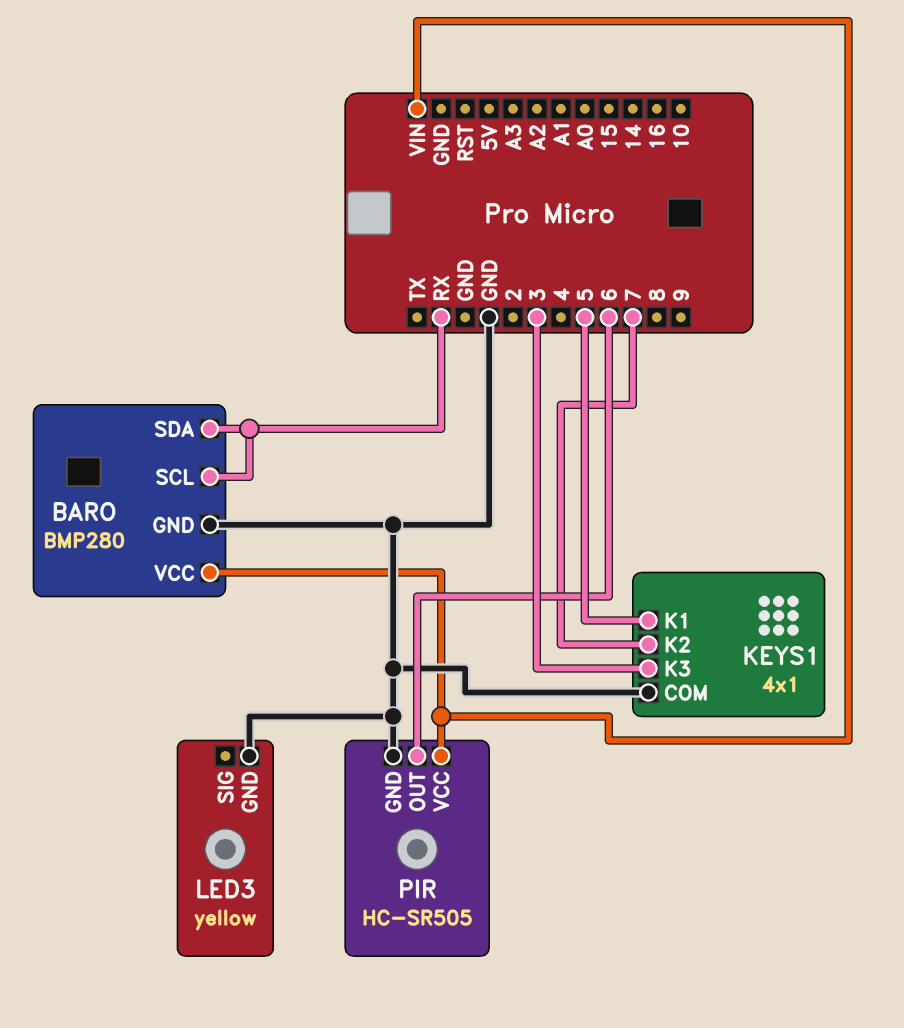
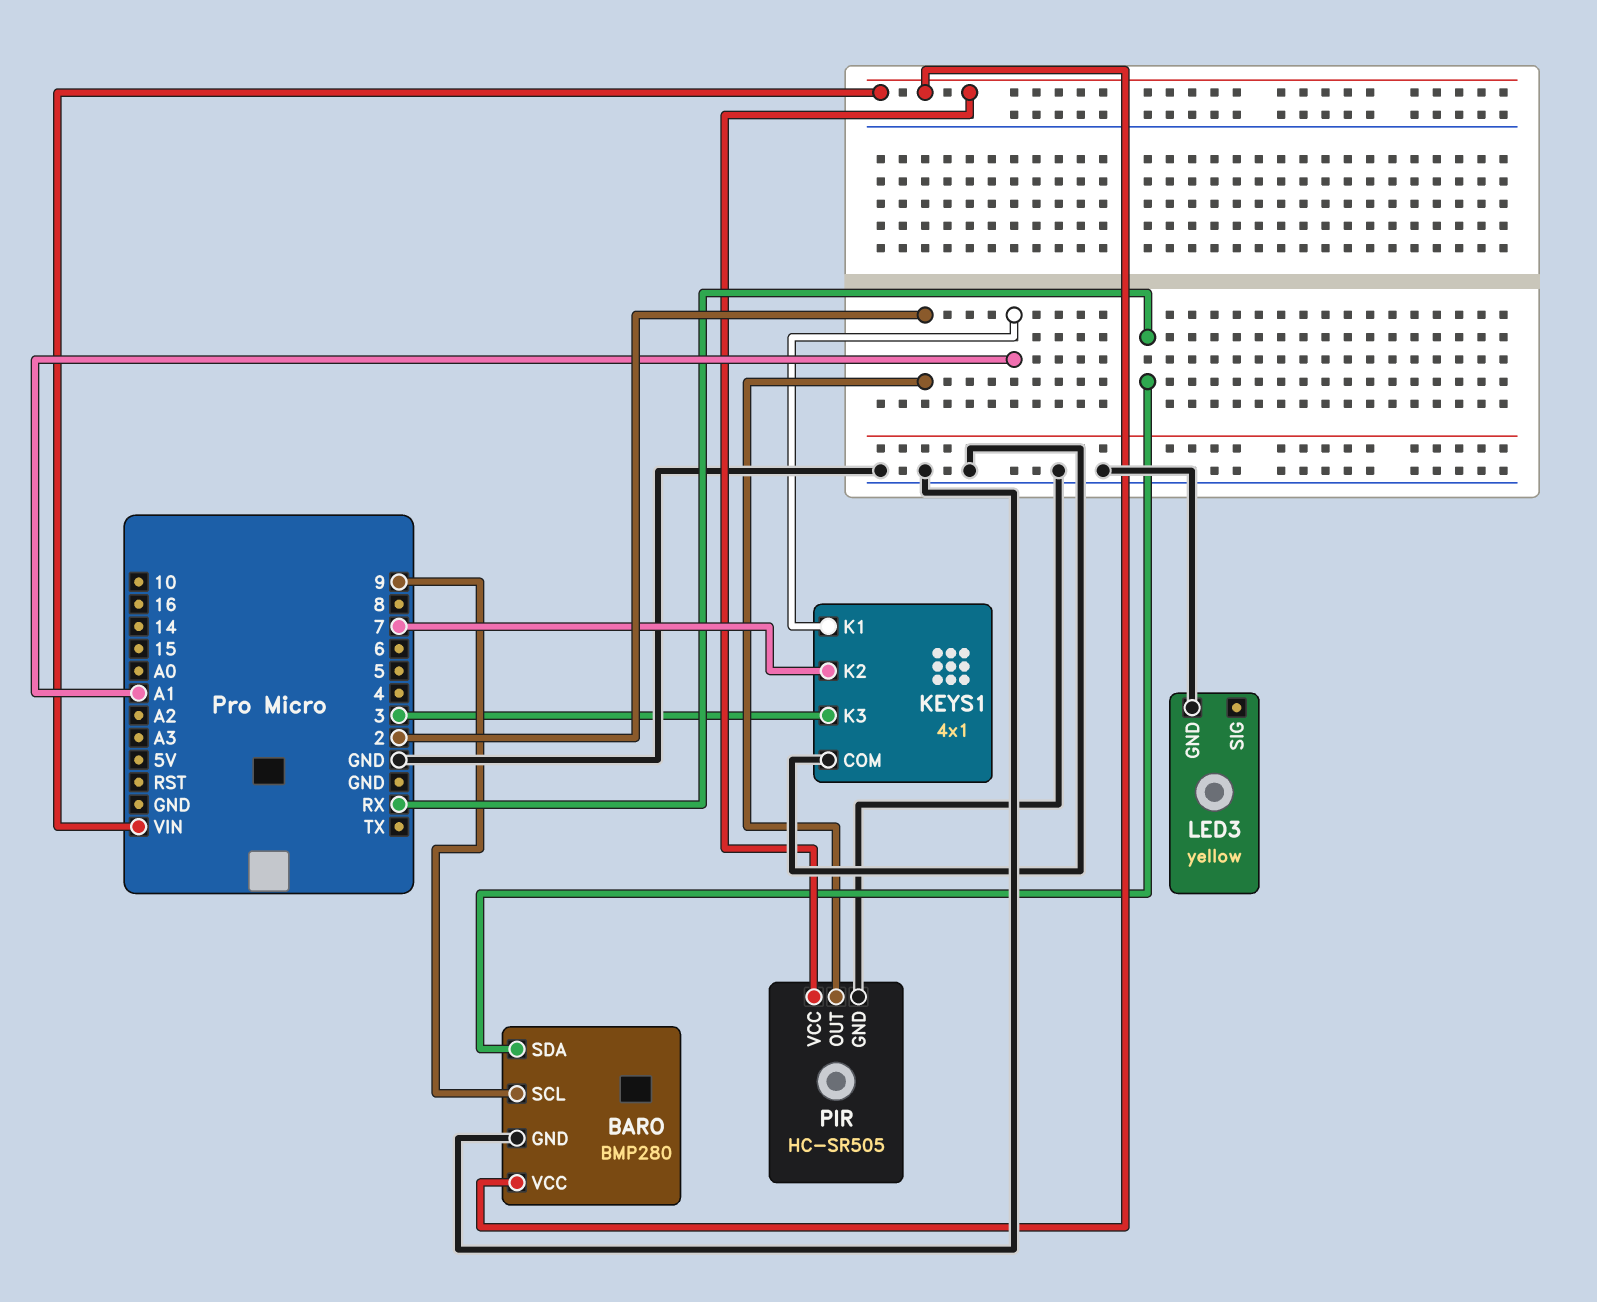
BARO pin SCL: RX -> 9
KEYS1 pin K1: 5 -> A1
PIR pin OUT: 6 -> 2

